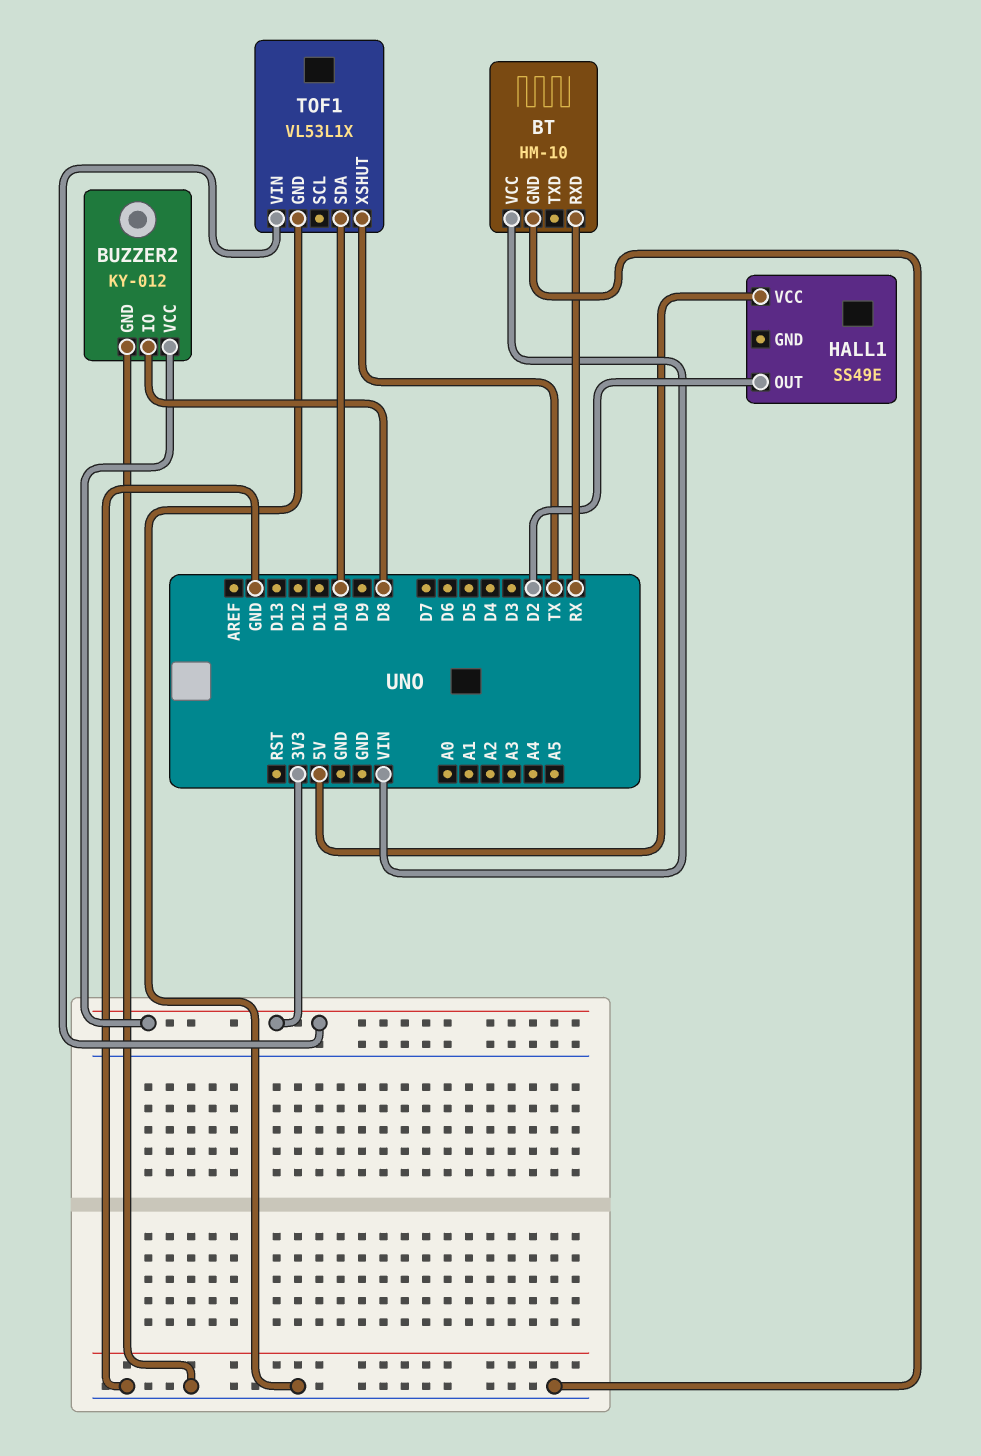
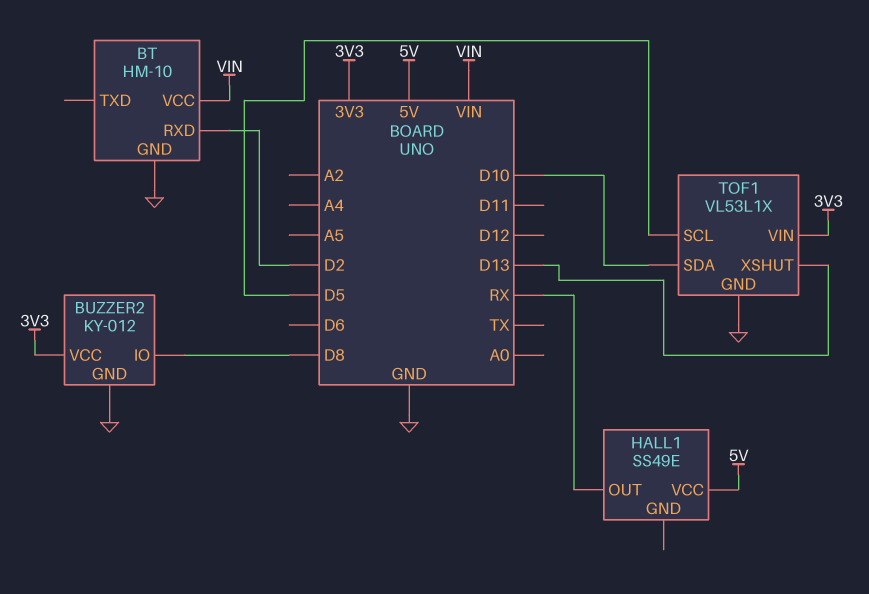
BT pin RXD: RX -> D2
HALL1 pin OUT: D2 -> RX
TOF1 pin SCL: none -> D5
TOF1 pin XSHUT: TX -> D13

